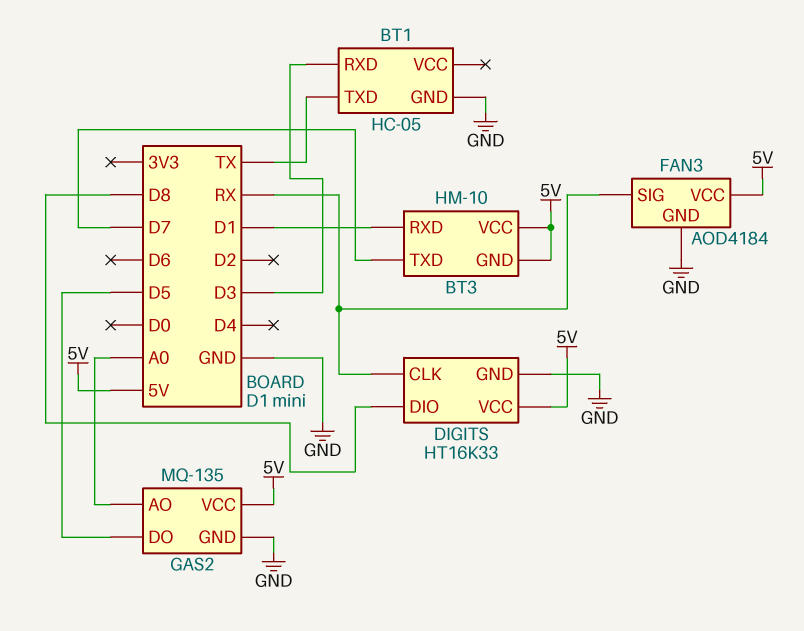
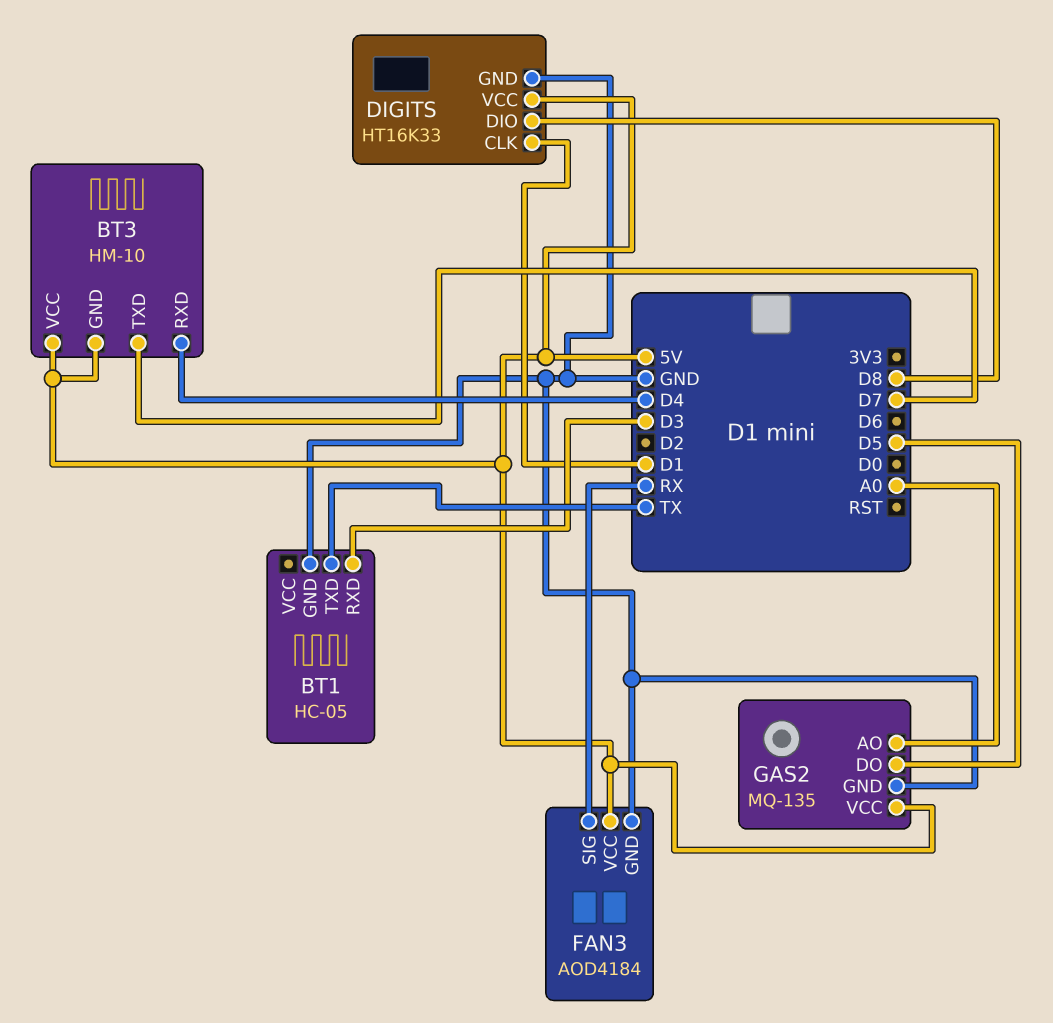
BT3 pin RXD: D1 -> D4
DIGITS pin CLK: RX -> D1

